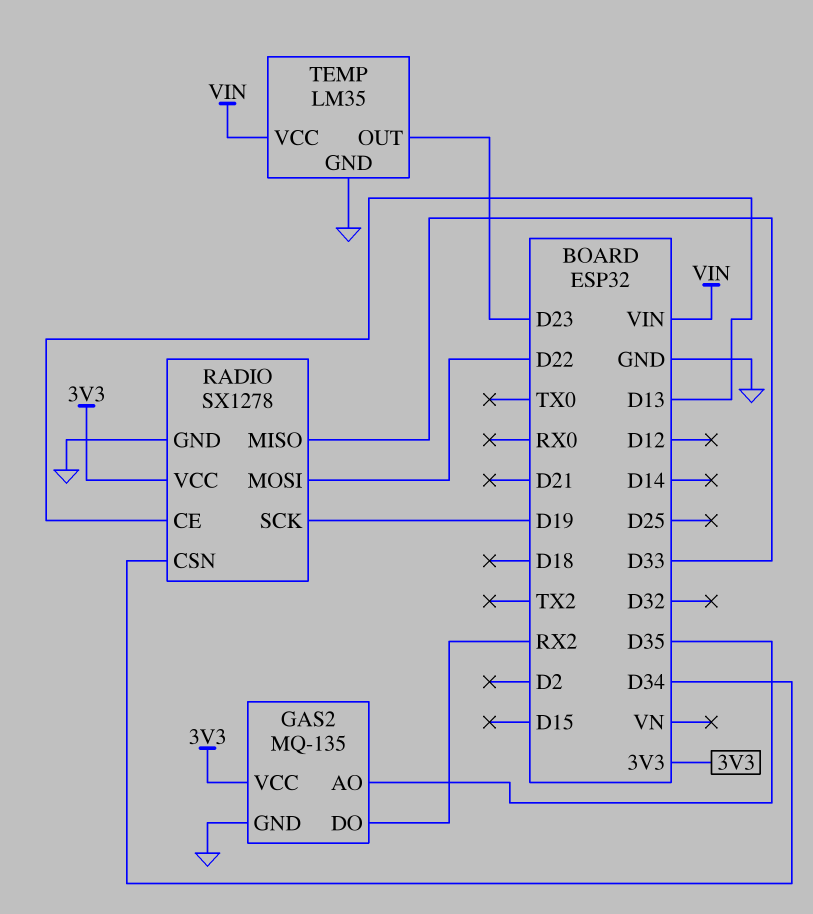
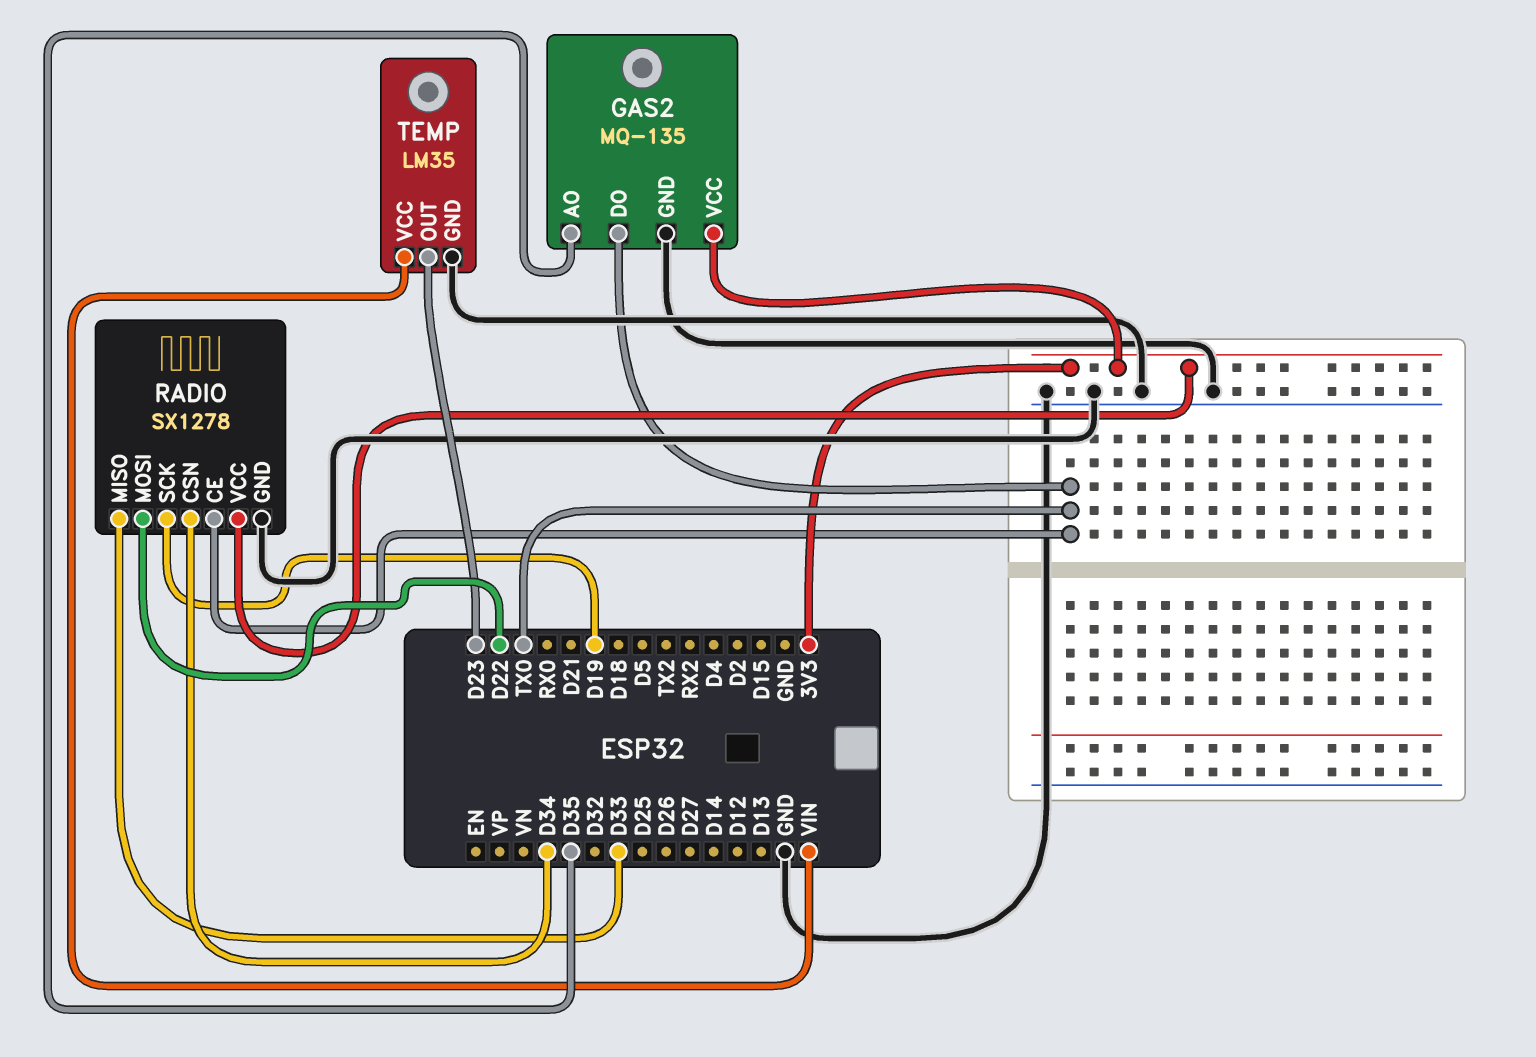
GAS2 pin DO: RX2 -> TX0
RADIO pin CE: D13 -> TX0

